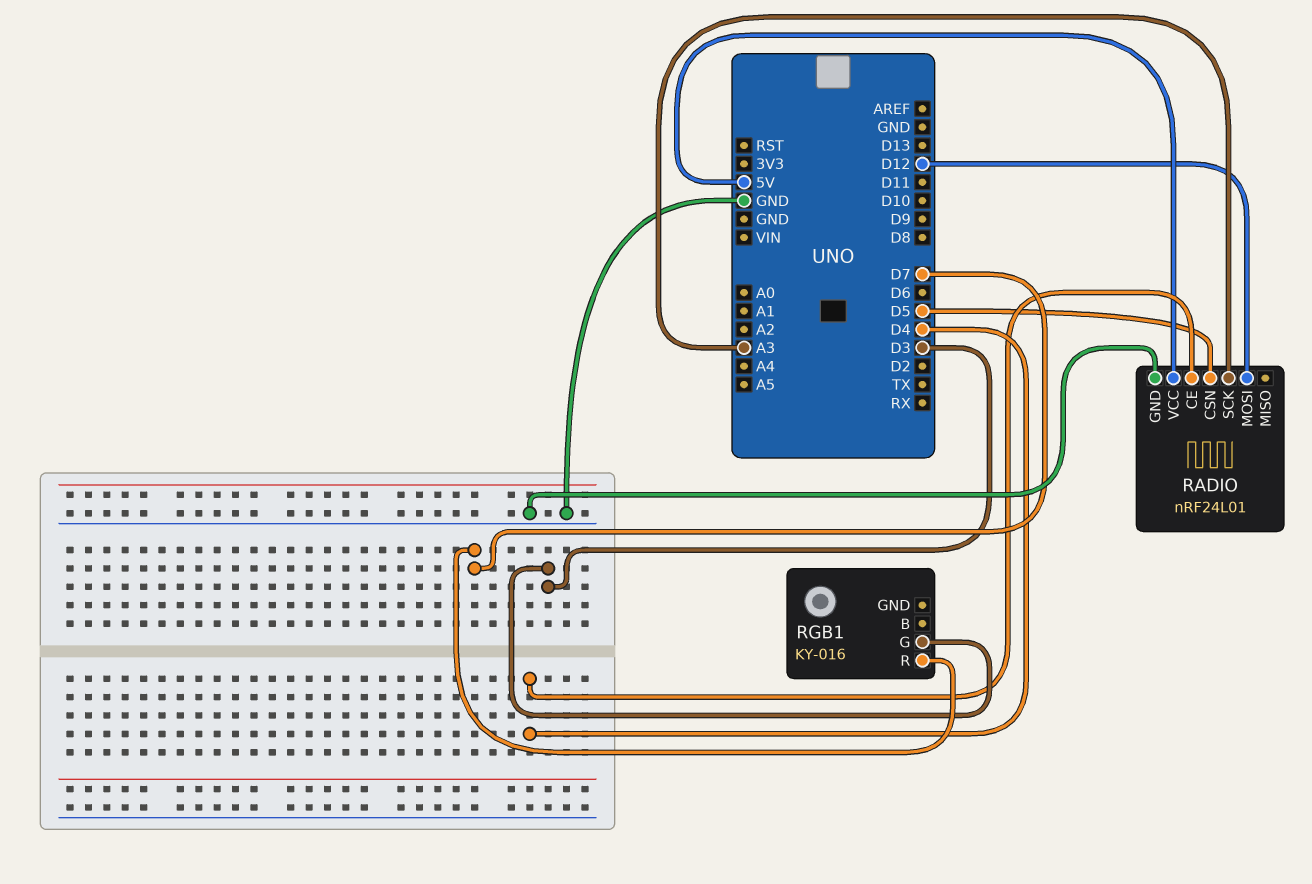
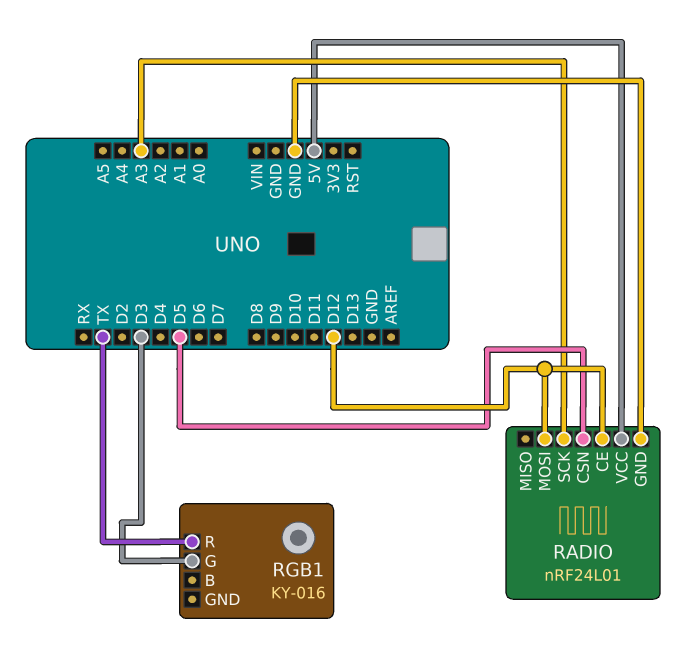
RADIO pin CE: D4 -> D12
RGB1 pin R: D7 -> TX

